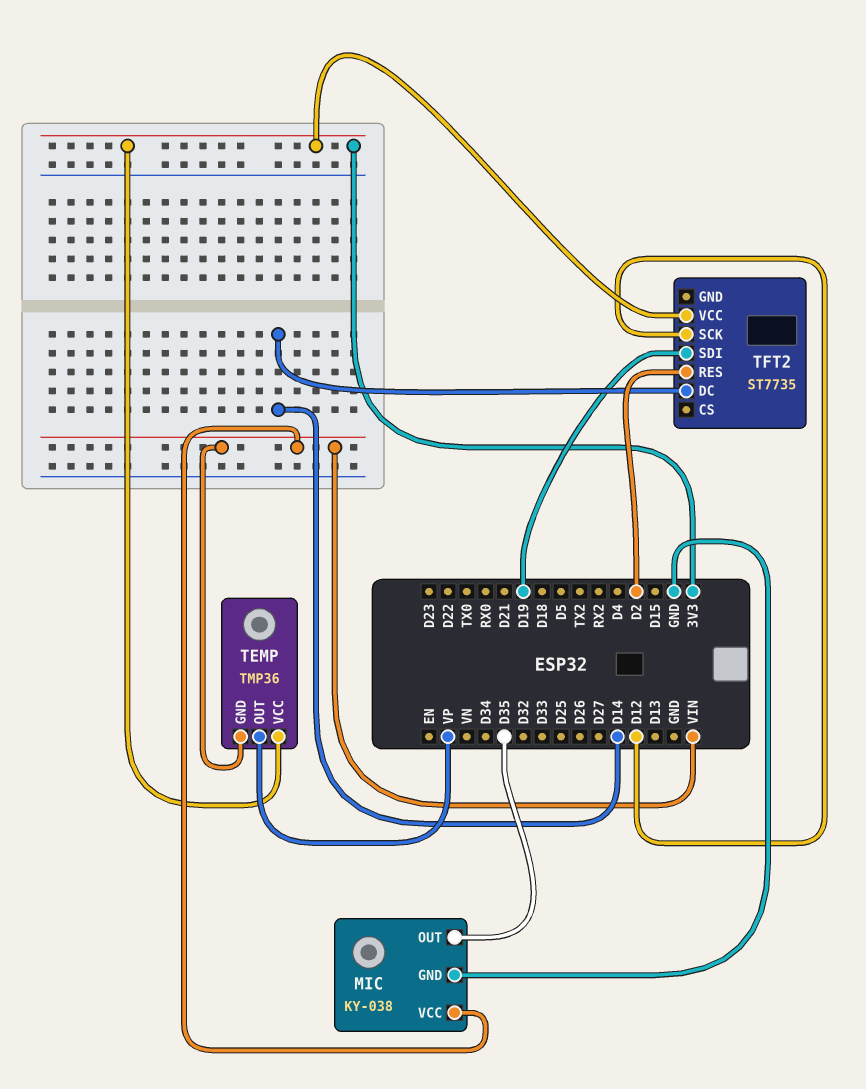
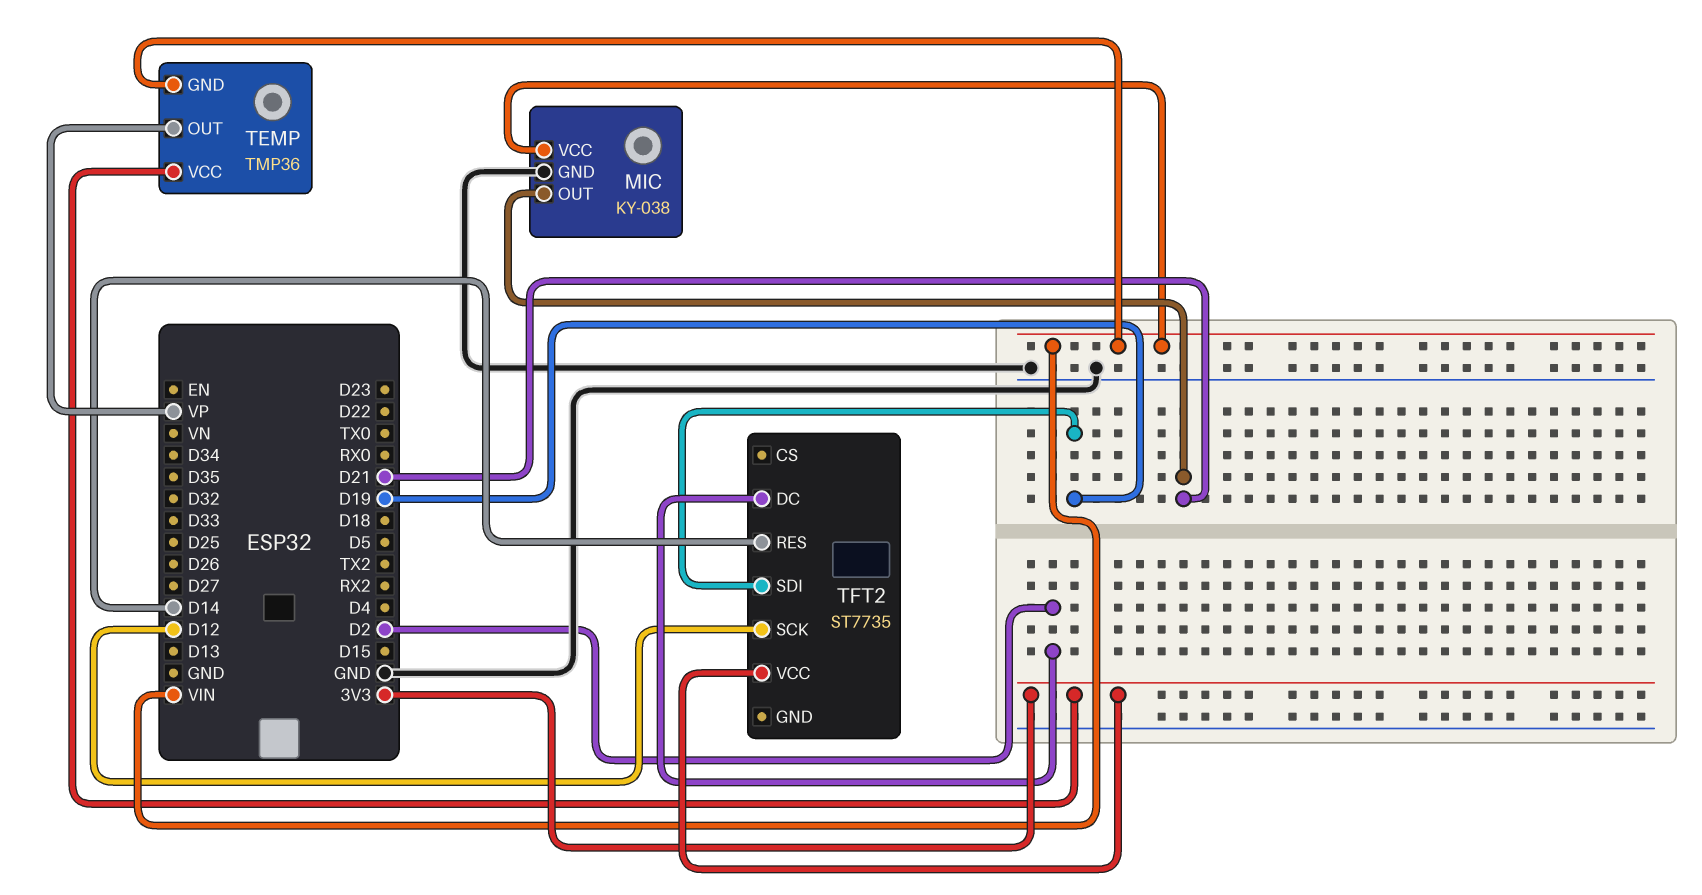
MIC pin OUT: D35 -> D21
TFT2 pin DC: D14 -> D2
TFT2 pin RES: D2 -> D14

